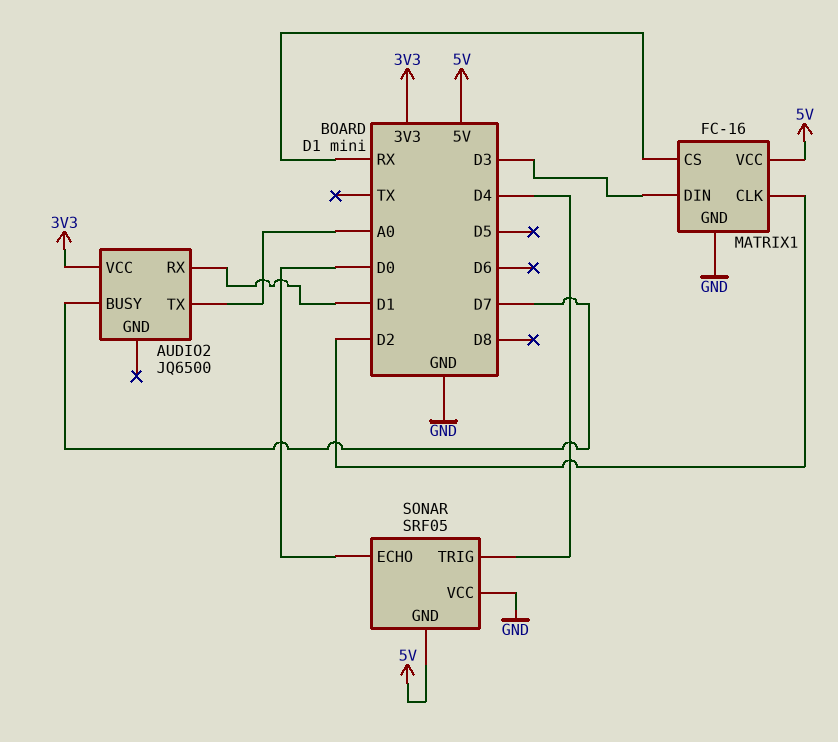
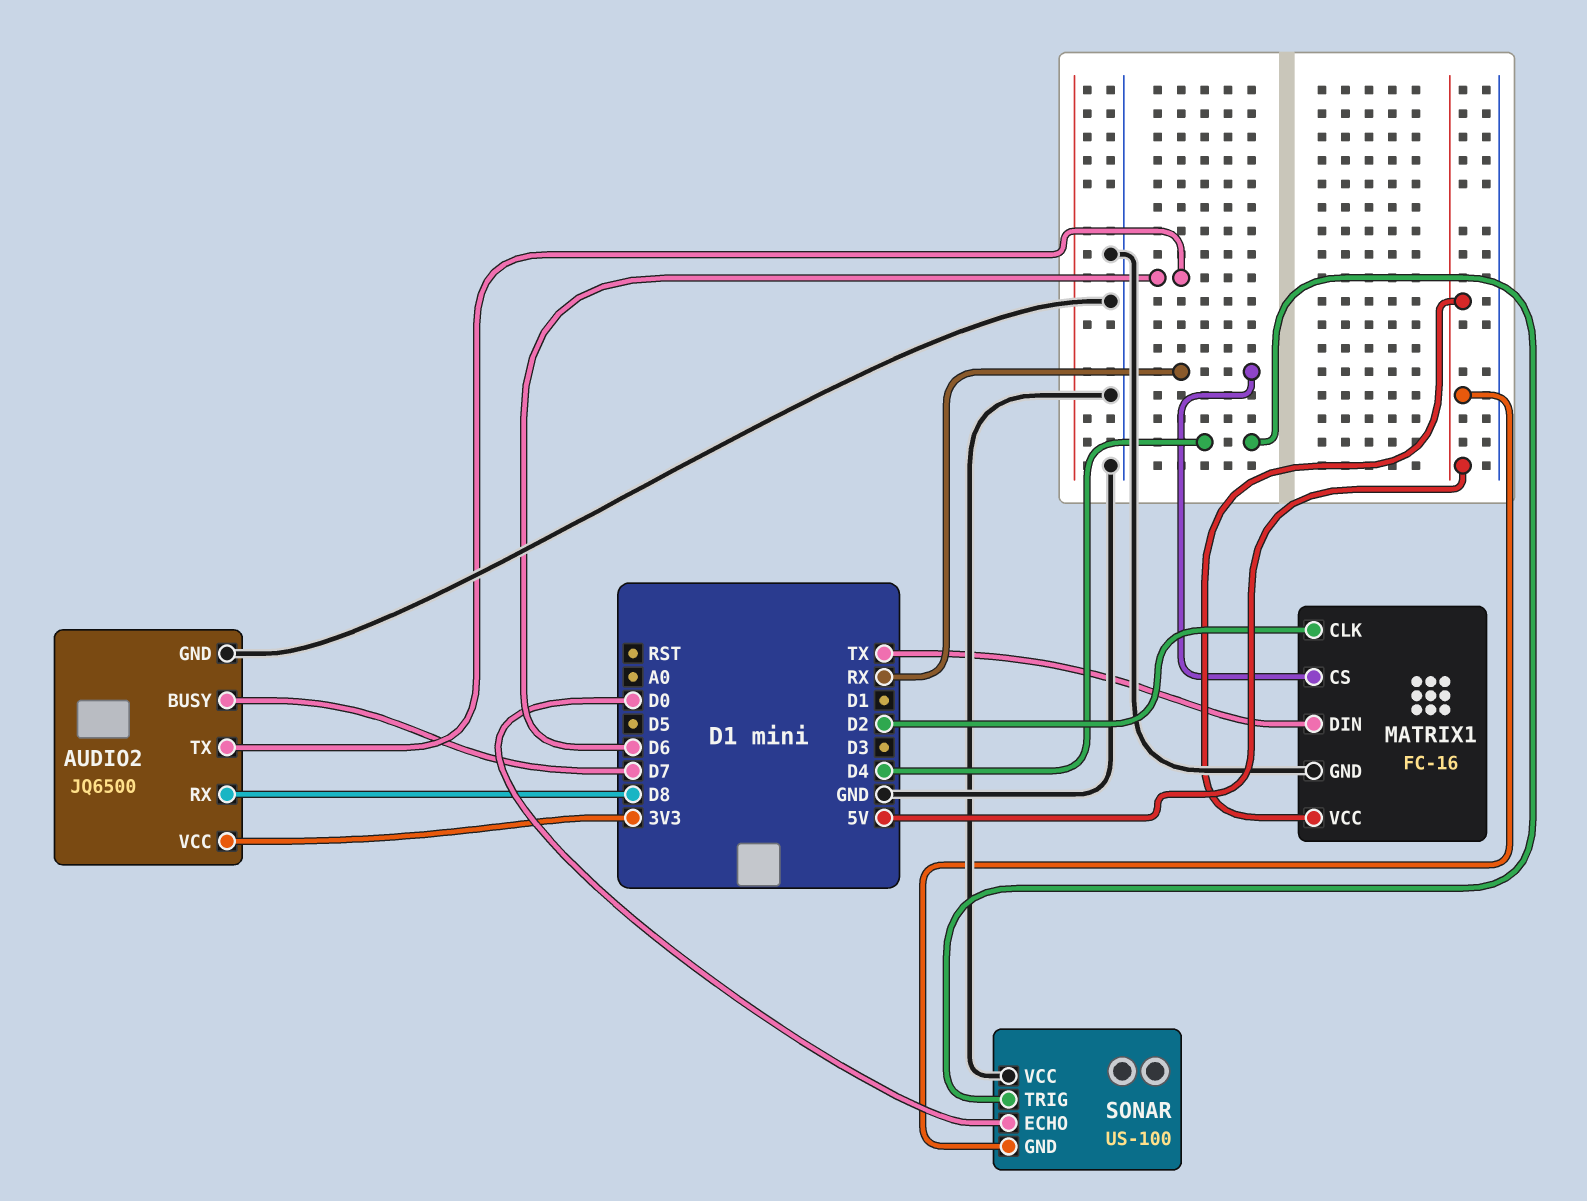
AUDIO2 pin GND: none -> GND
AUDIO2 pin RX: D1 -> D8
AUDIO2 pin TX: A0 -> D6
MATRIX1 pin DIN: D3 -> TX
SONAR: SRF05 -> US-100

